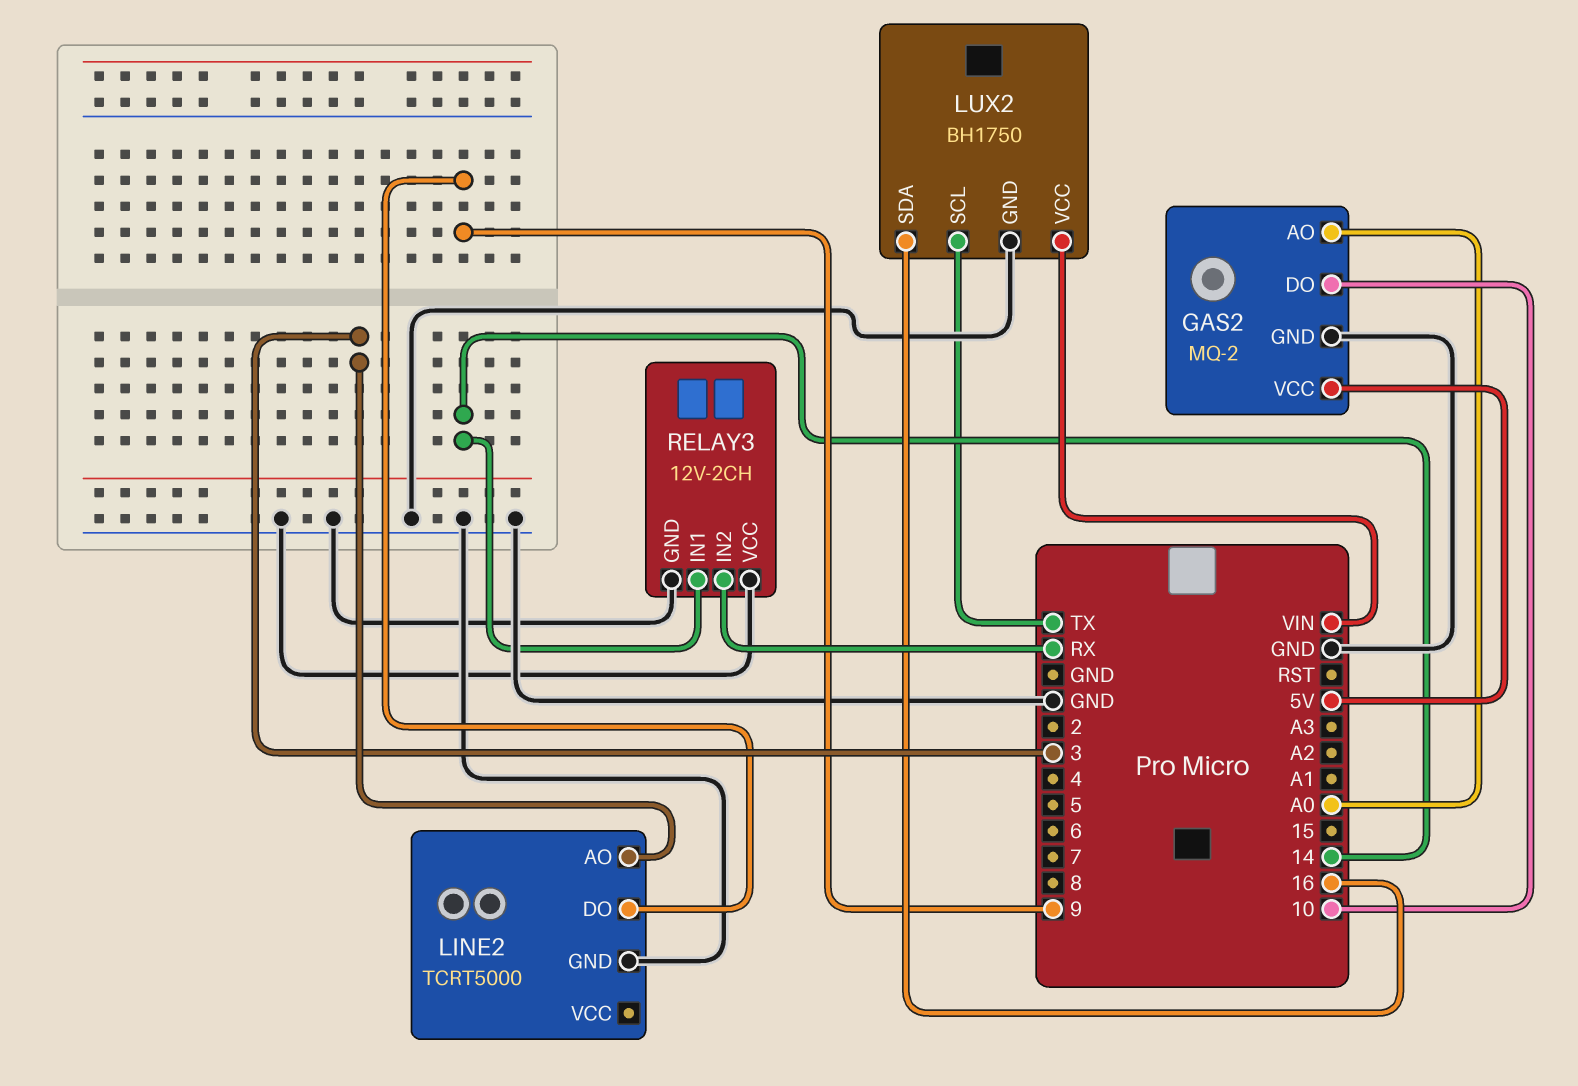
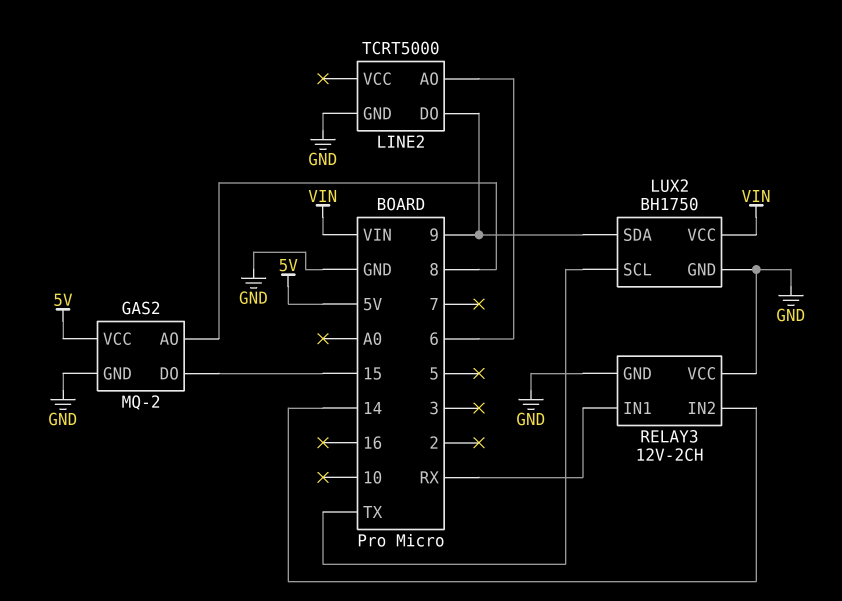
GAS2 pin AO: A0 -> 8
GAS2 pin DO: 10 -> 15
LINE2 pin AO: 3 -> 6
LUX2 pin SDA: 16 -> 9
RELAY3 pin IN1: 14 -> RX
RELAY3 pin IN2: RX -> 14

